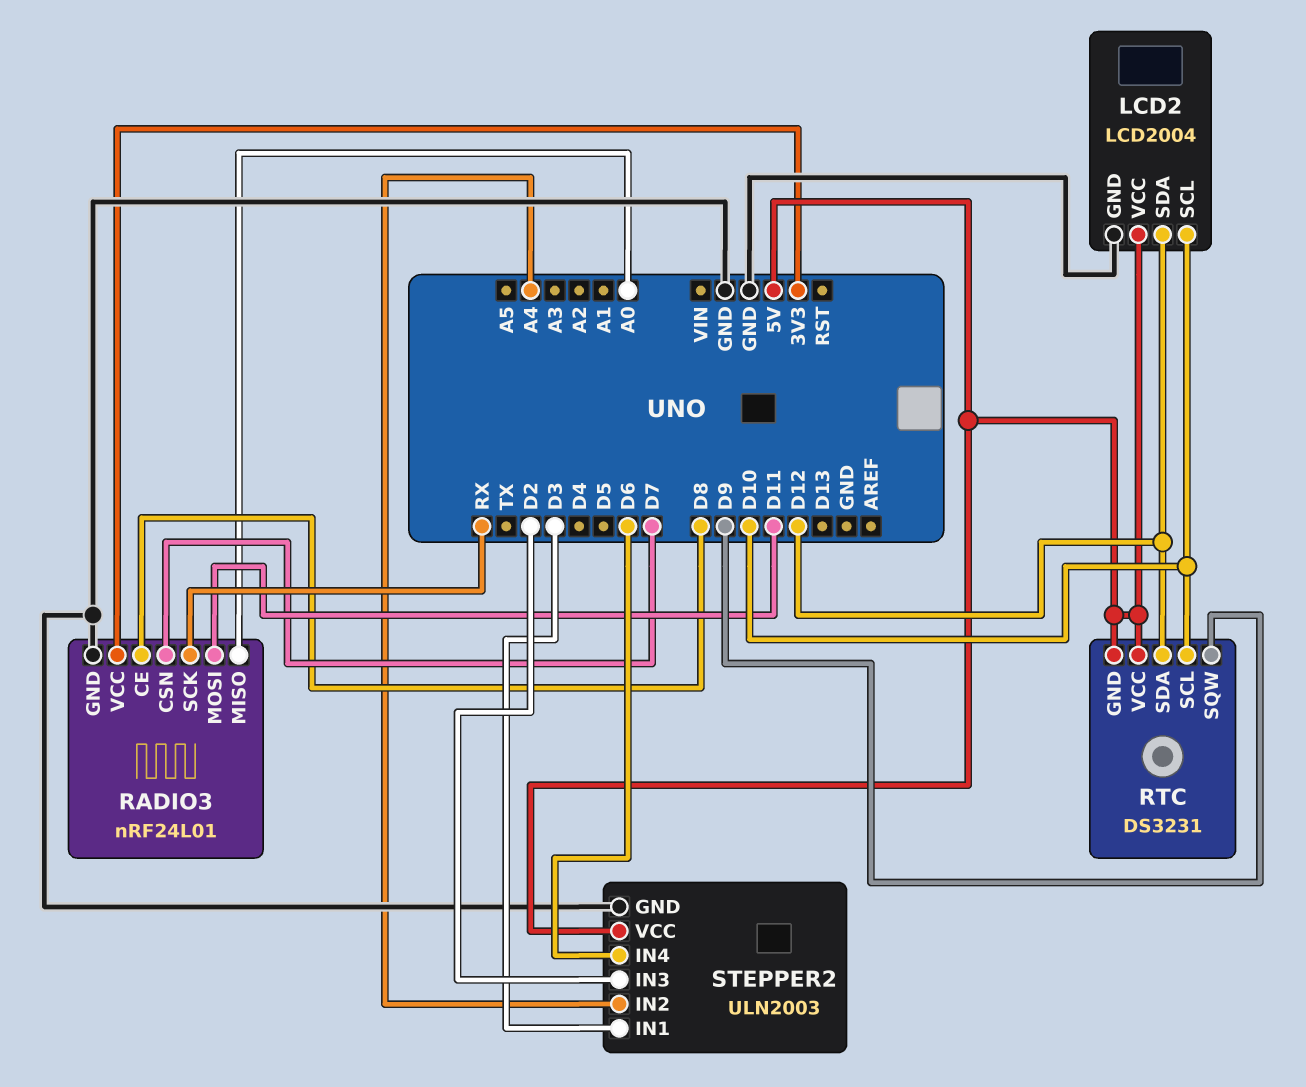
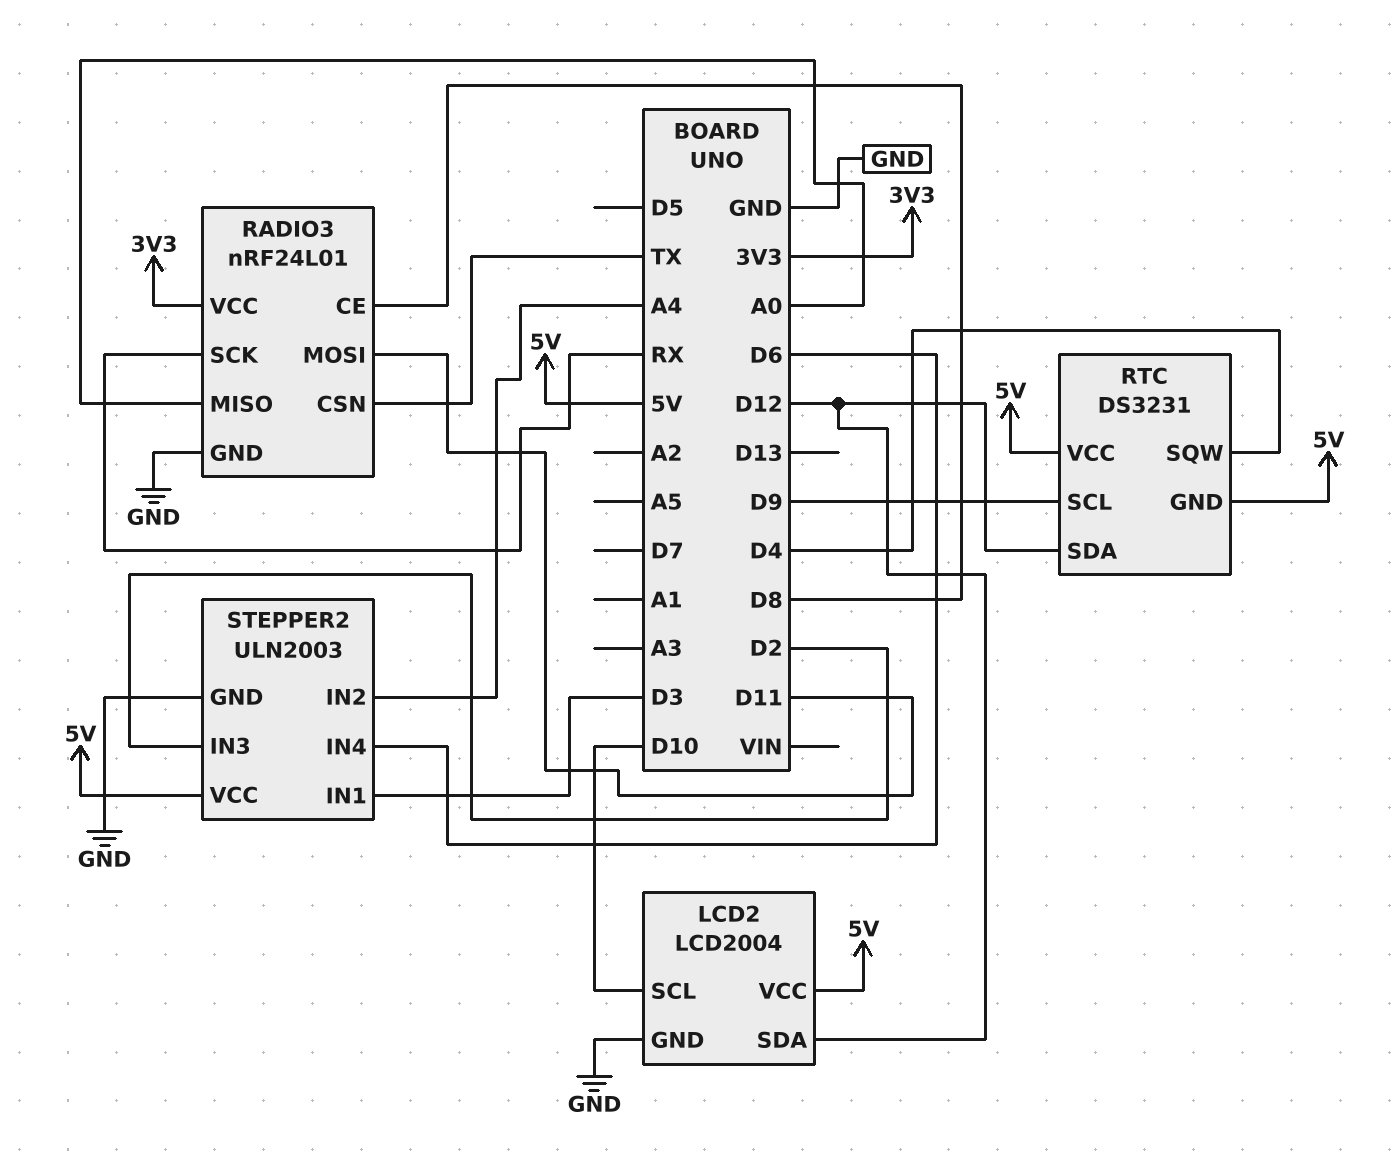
RADIO3 pin CSN: D7 -> TX
RTC pin SCL: D10 -> D9
RTC pin SQW: D9 -> D4

